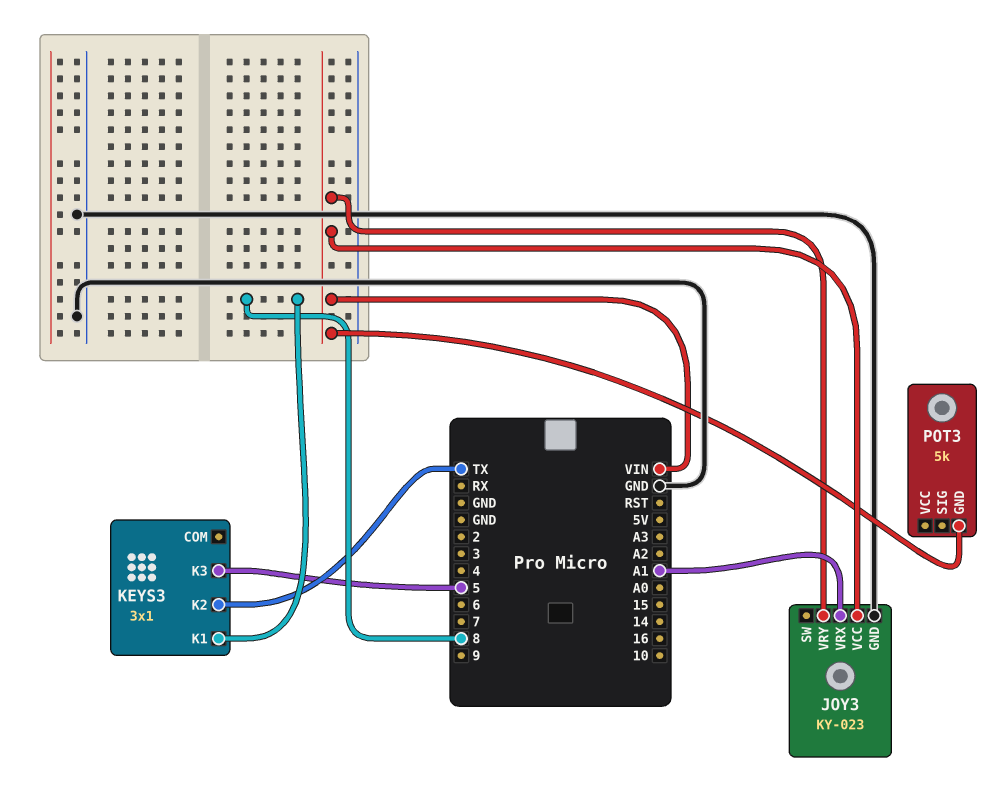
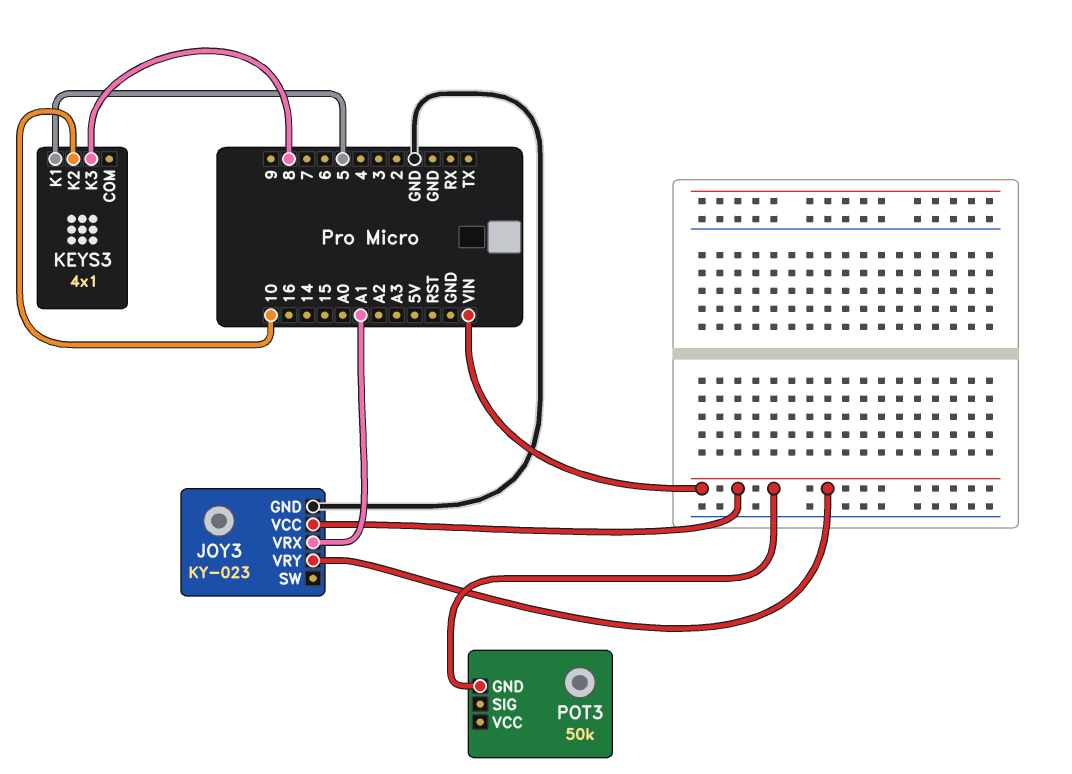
KEYS3: 3x1 -> 4x1
KEYS3 pin K1: 8 -> 5
KEYS3 pin K2: TX -> 10
KEYS3 pin K3: 5 -> 8
POT3: 5k -> 50k

